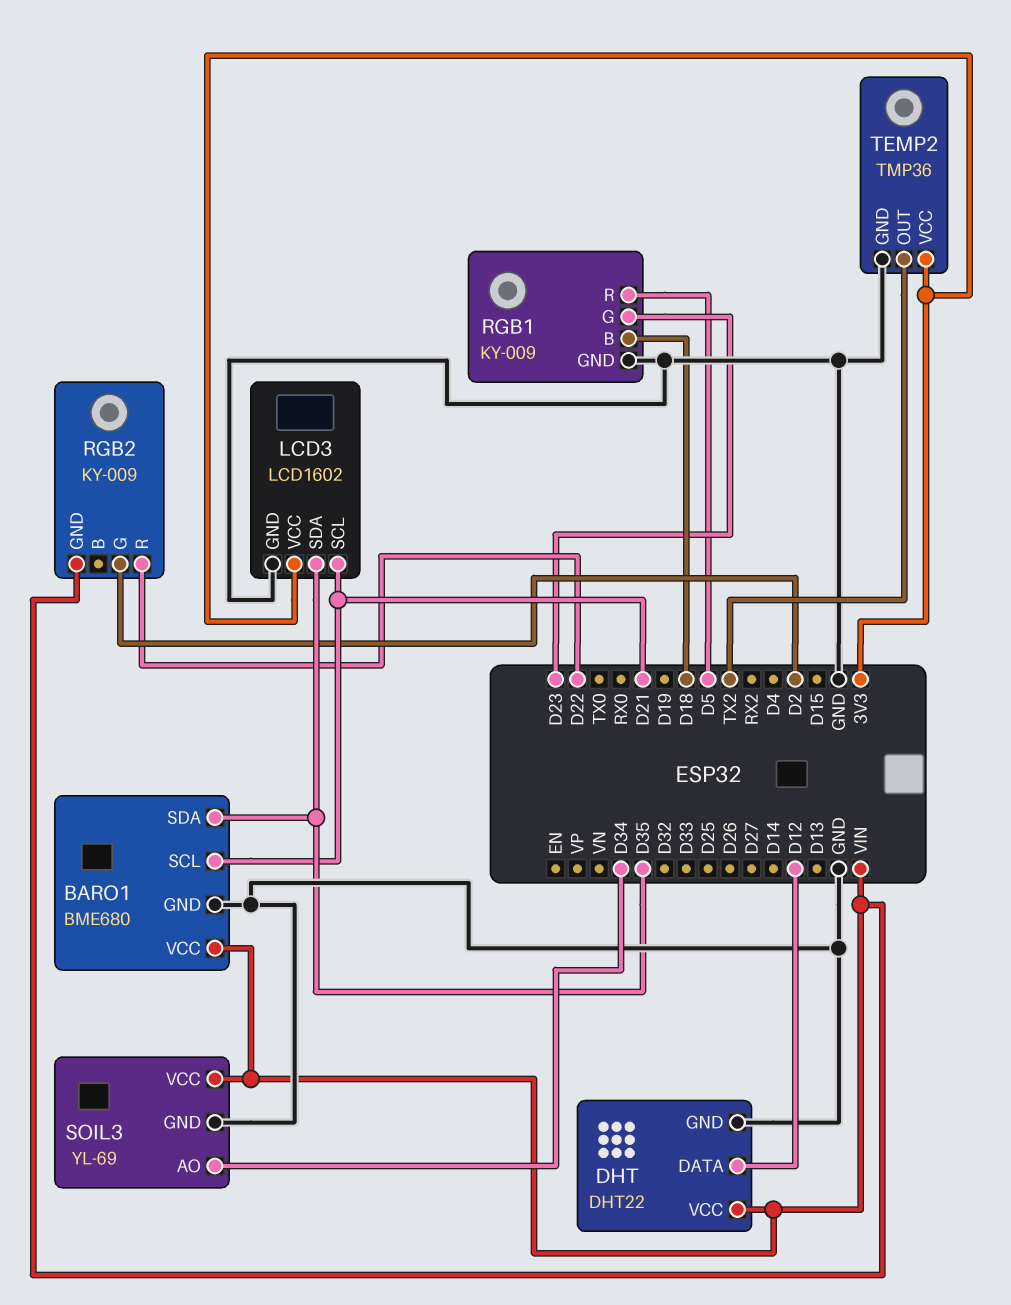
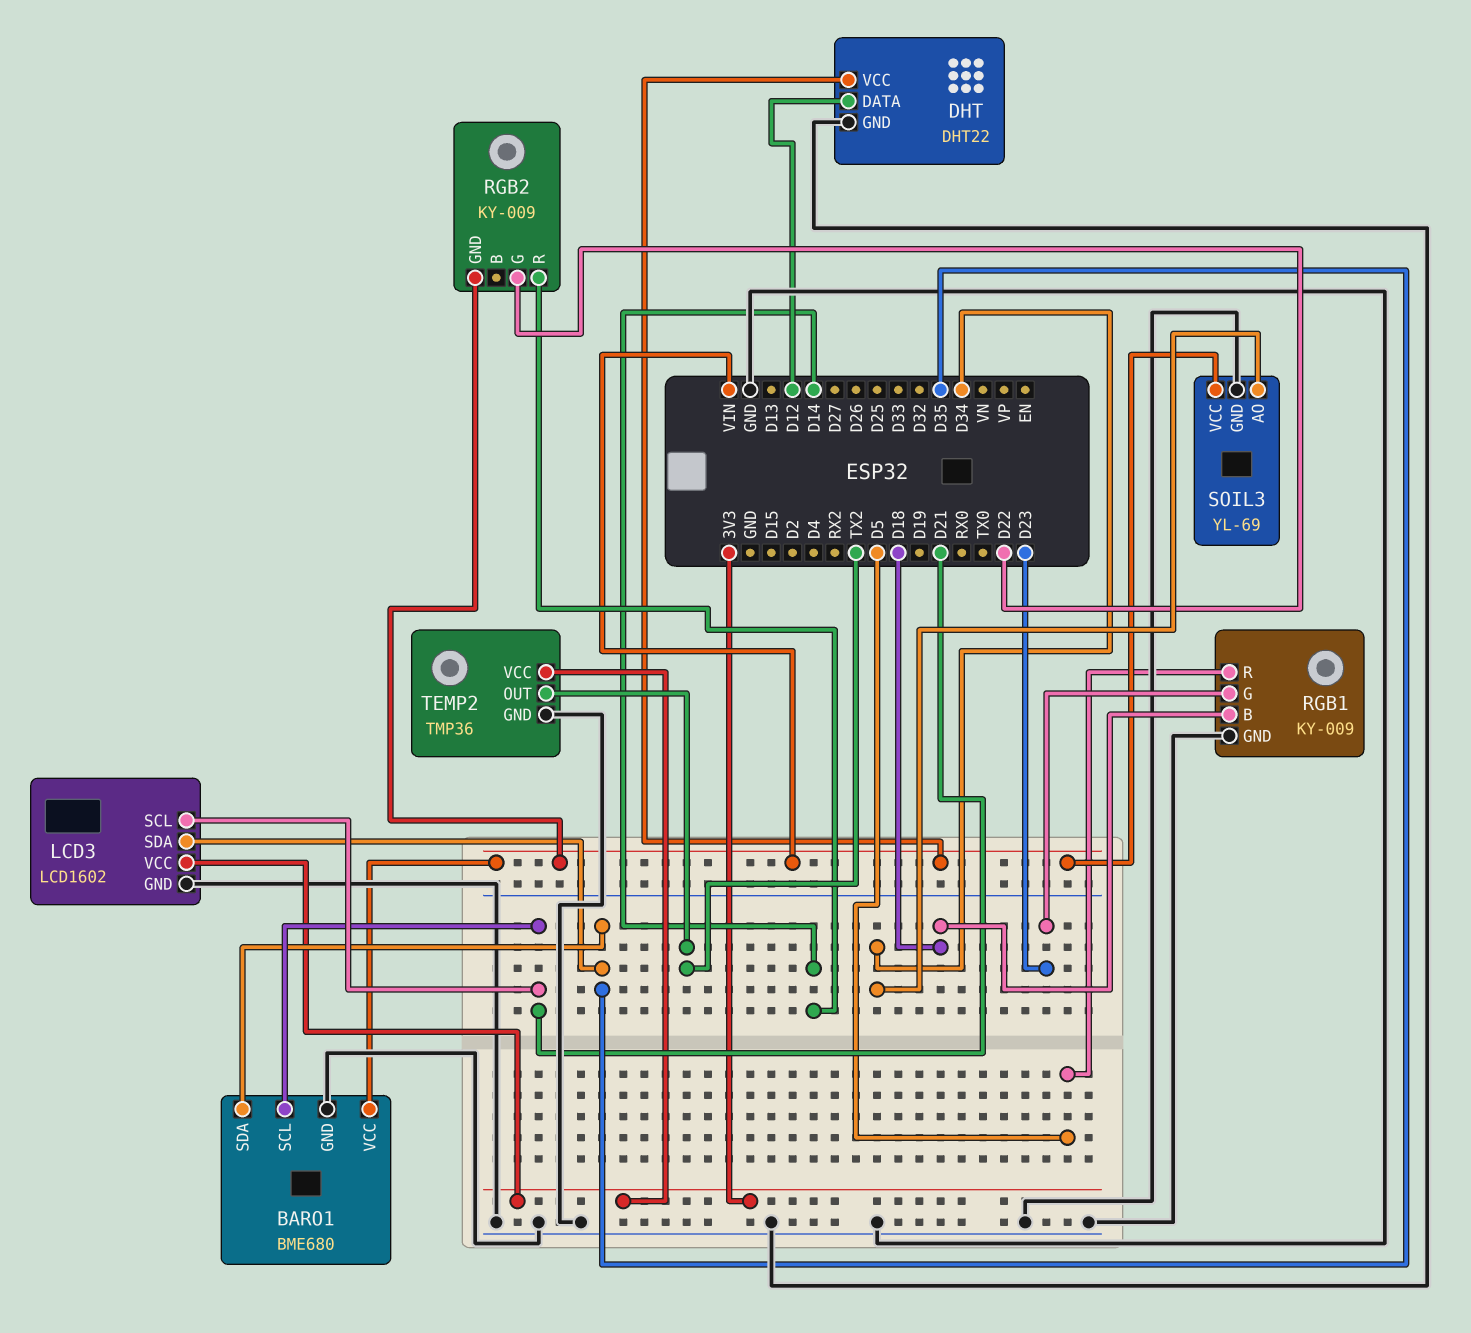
RGB2 pin G: D2 -> D22
RGB2 pin R: D22 -> D14

